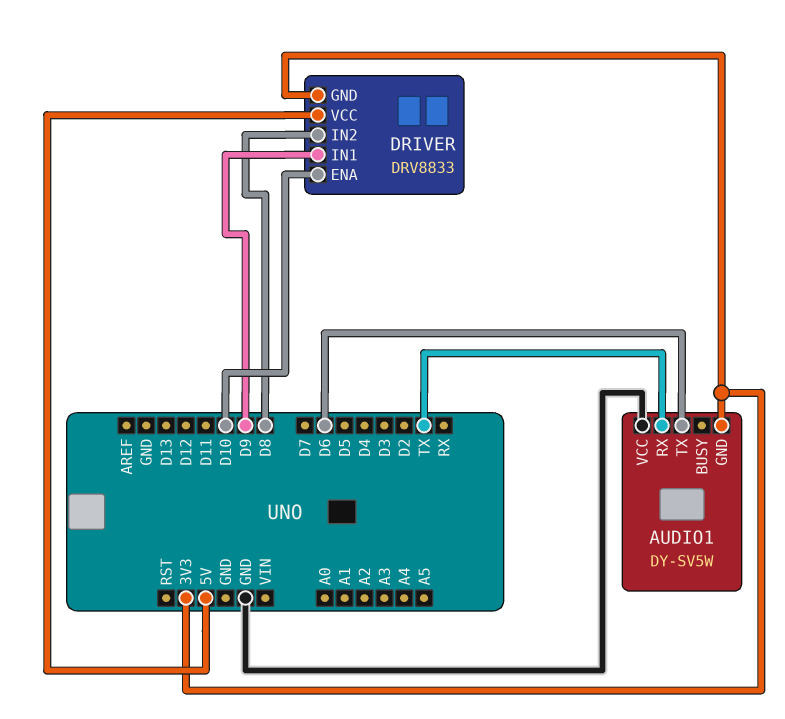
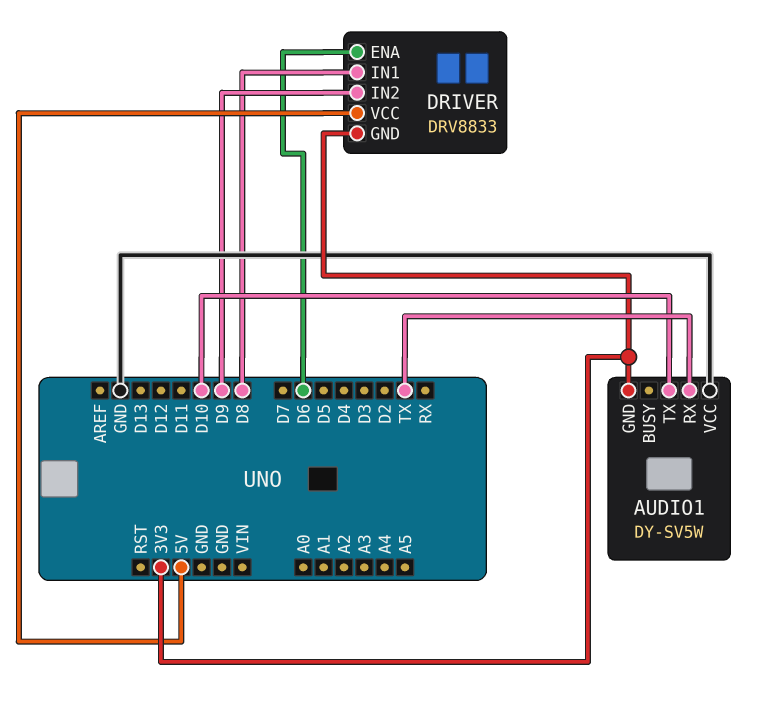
AUDIO1 pin TX: D6 -> D10
DRIVER pin ENA: D10 -> D6
DRIVER pin IN1: D9 -> D8
DRIVER pin IN2: D8 -> D9

